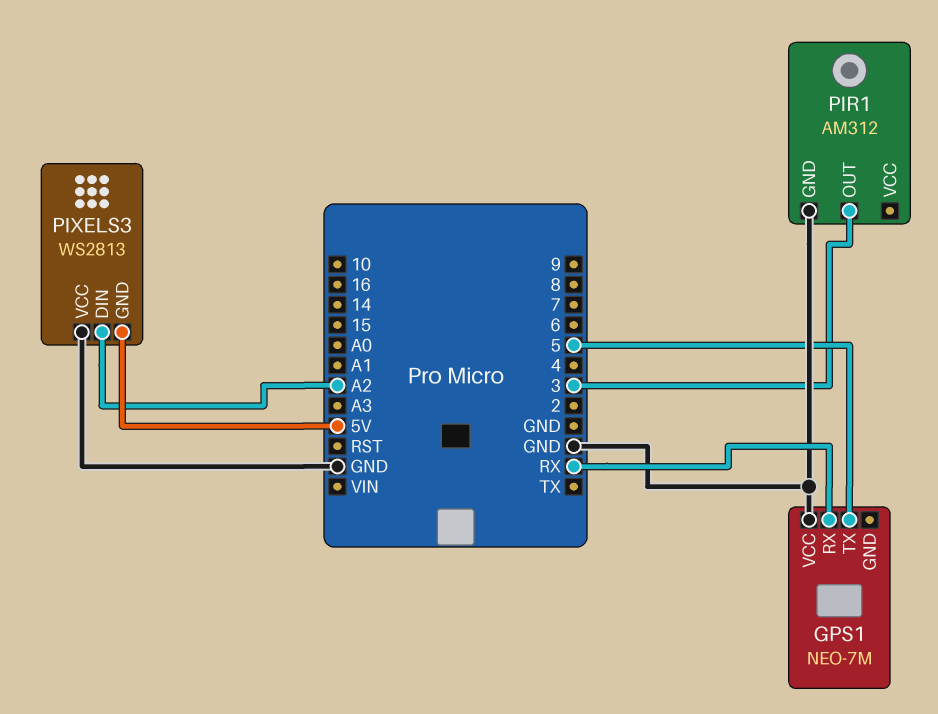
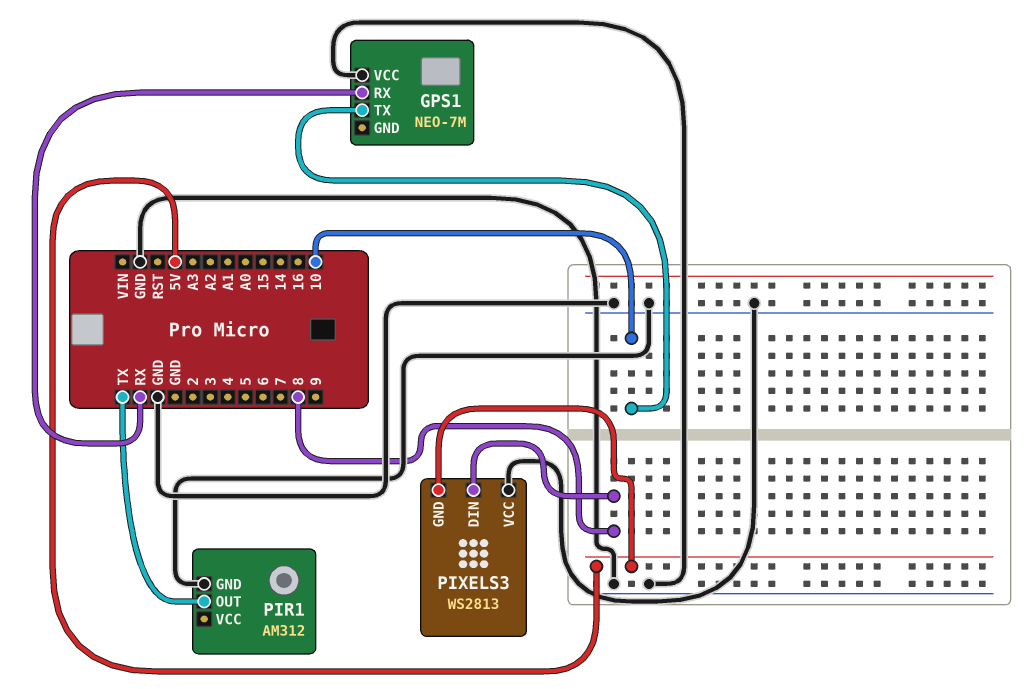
GPS1 pin TX: 5 -> 10
PIR1 pin OUT: 3 -> TX
PIXELS3 pin DIN: A2 -> 8

